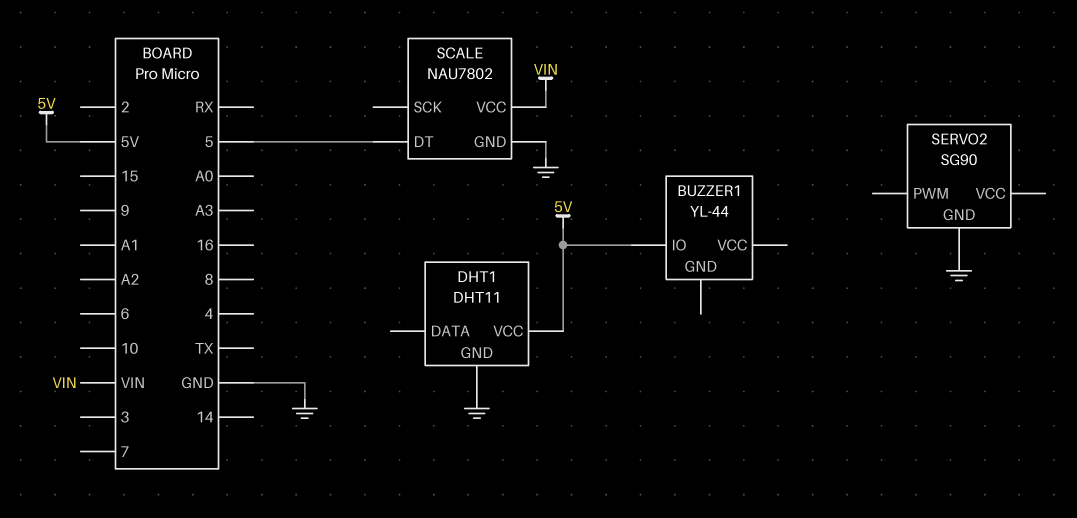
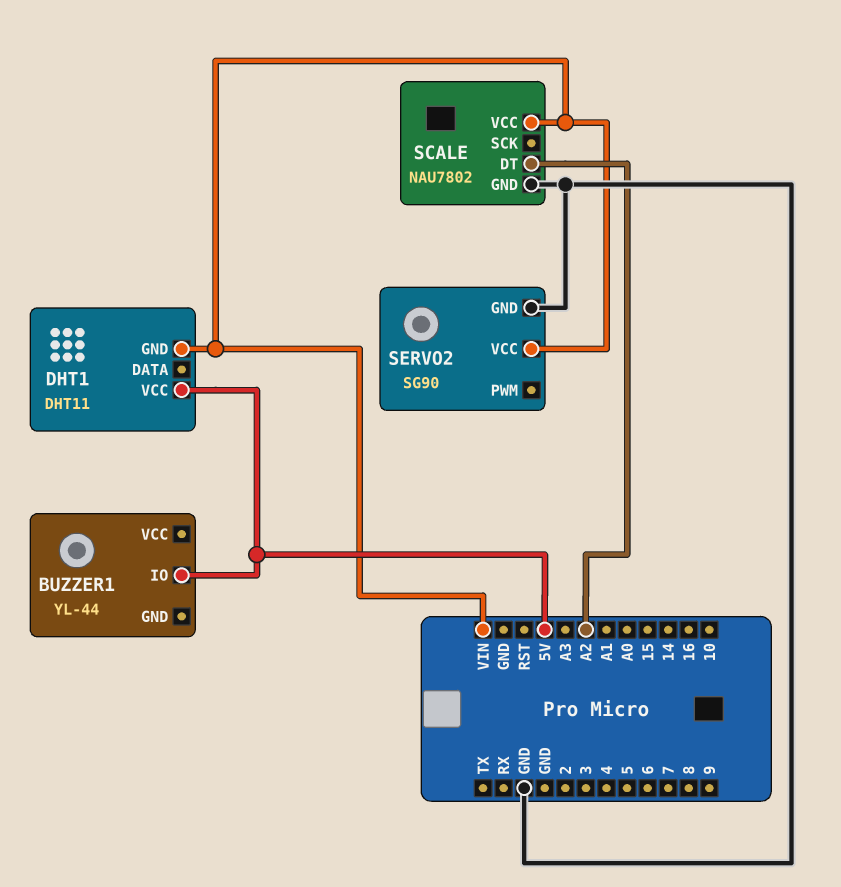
DHT1 pin GND: GND -> VIN
SCALE pin DT: 5 -> A2
SERVO2 pin VCC: none -> VIN

